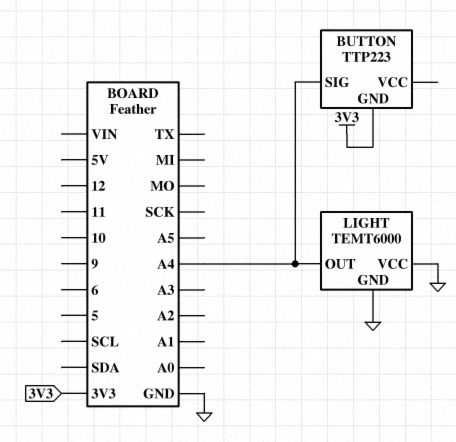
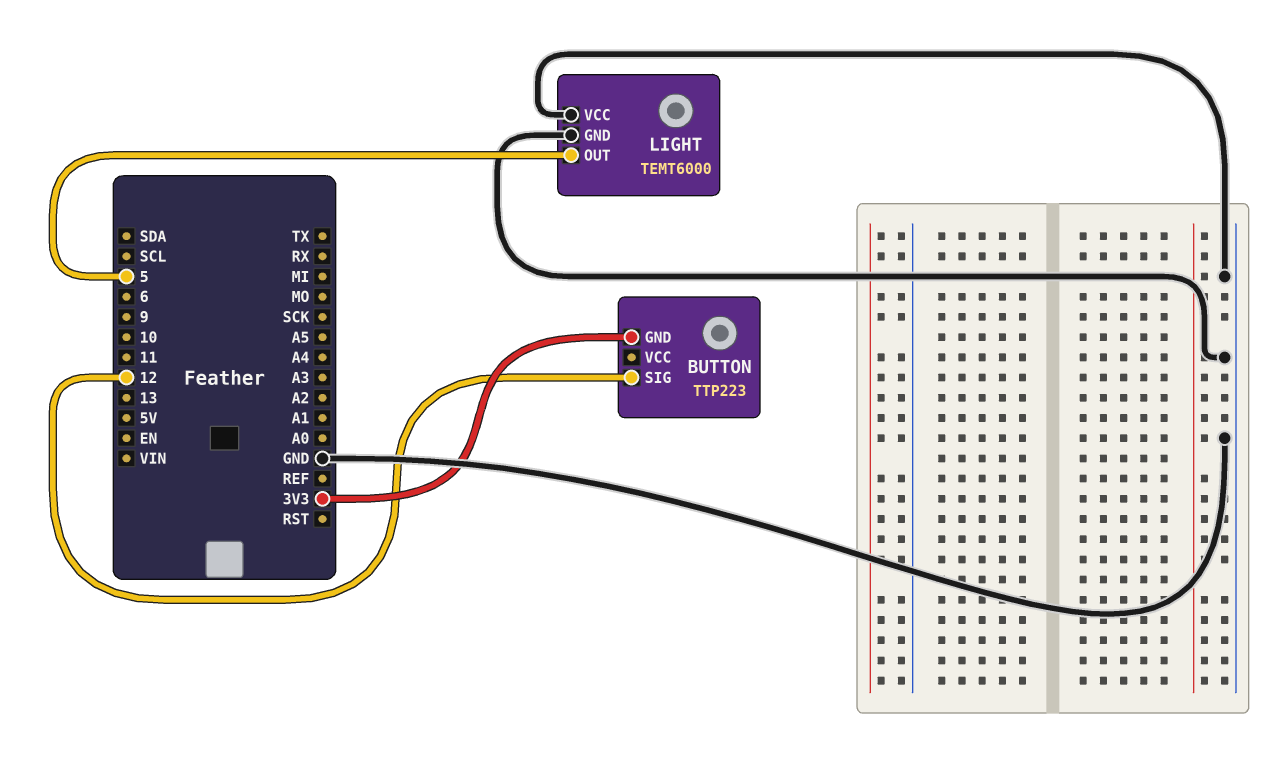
BUTTON pin SIG: A4 -> 12
LIGHT pin OUT: A4 -> 5

